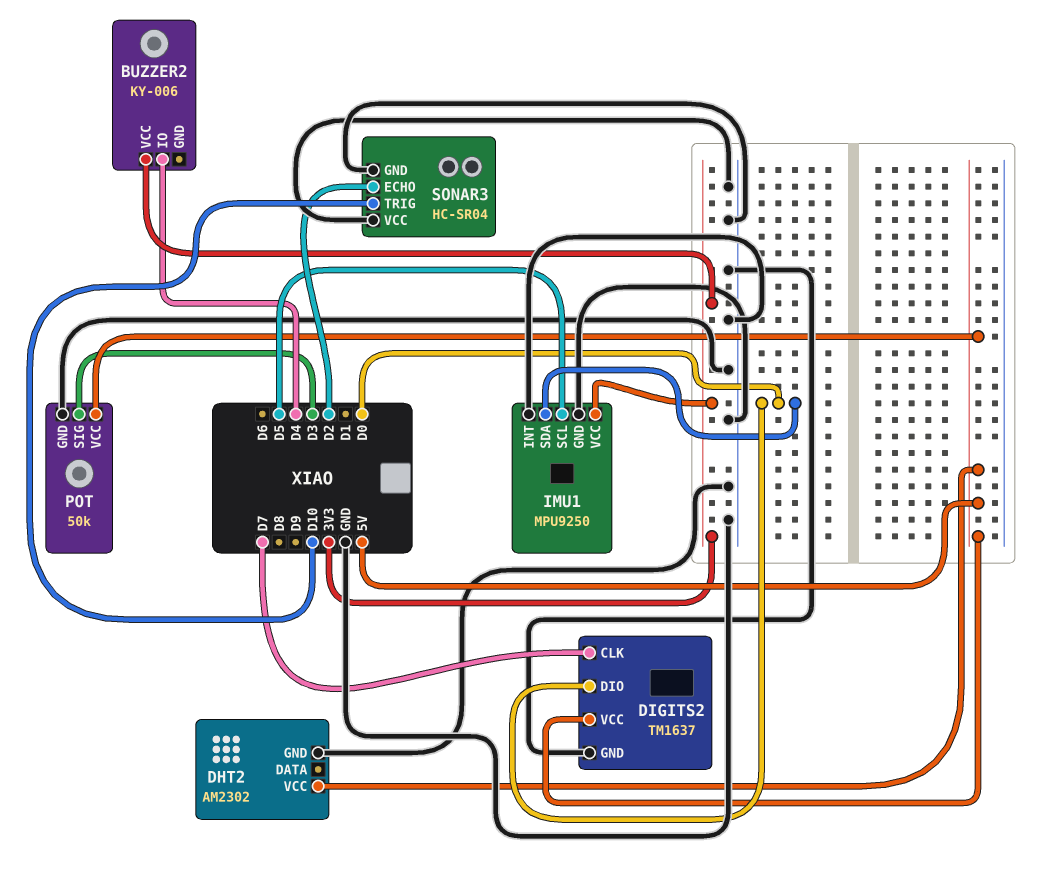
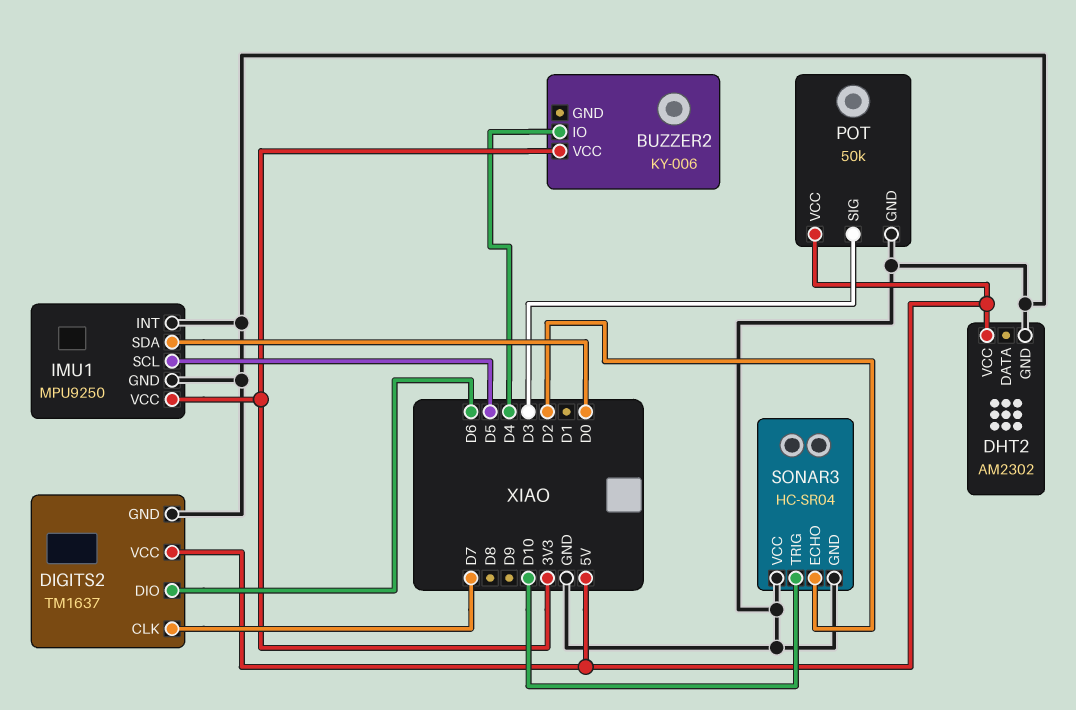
DIGITS2 pin DIO: D0 -> D6

